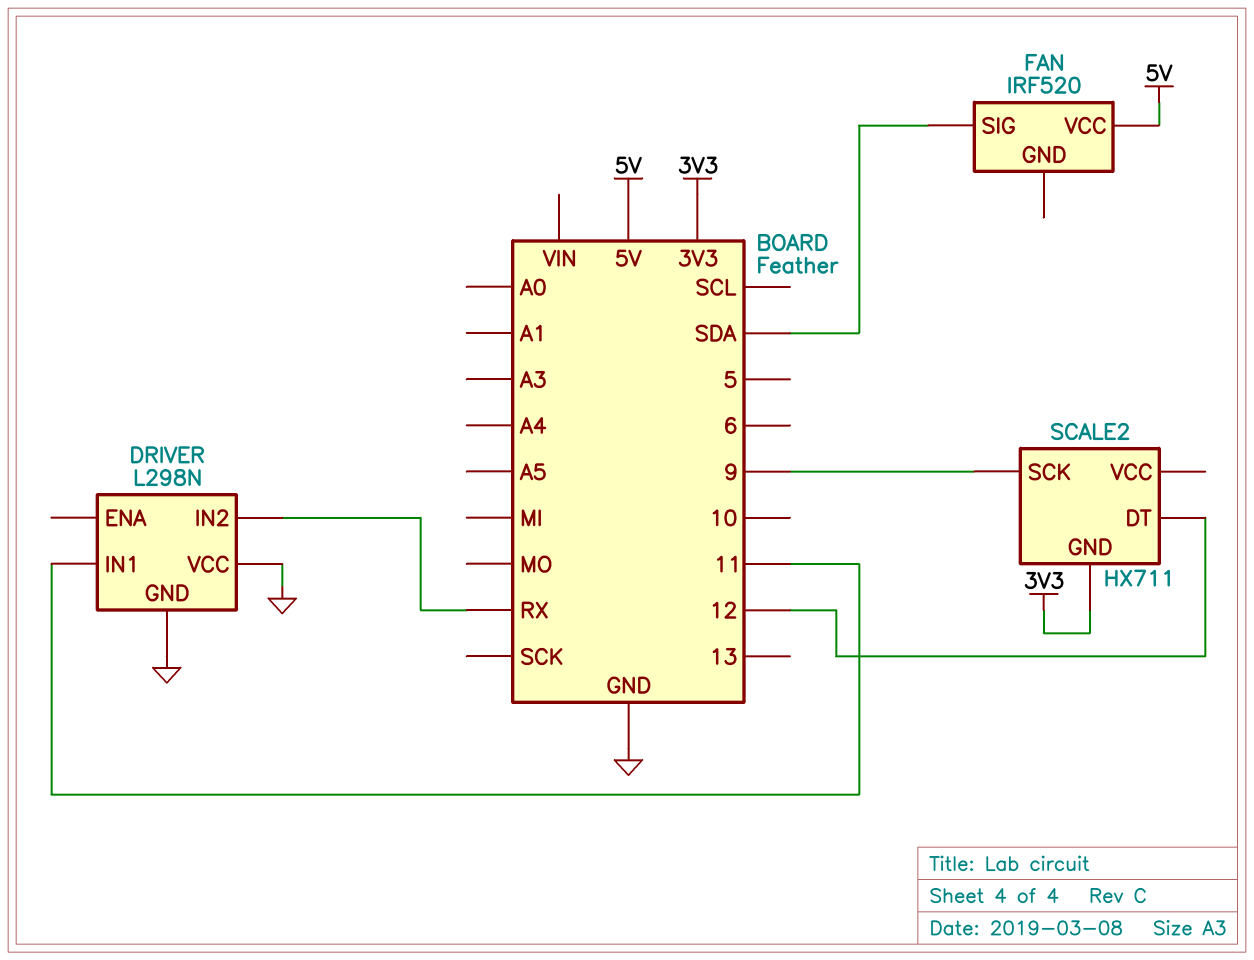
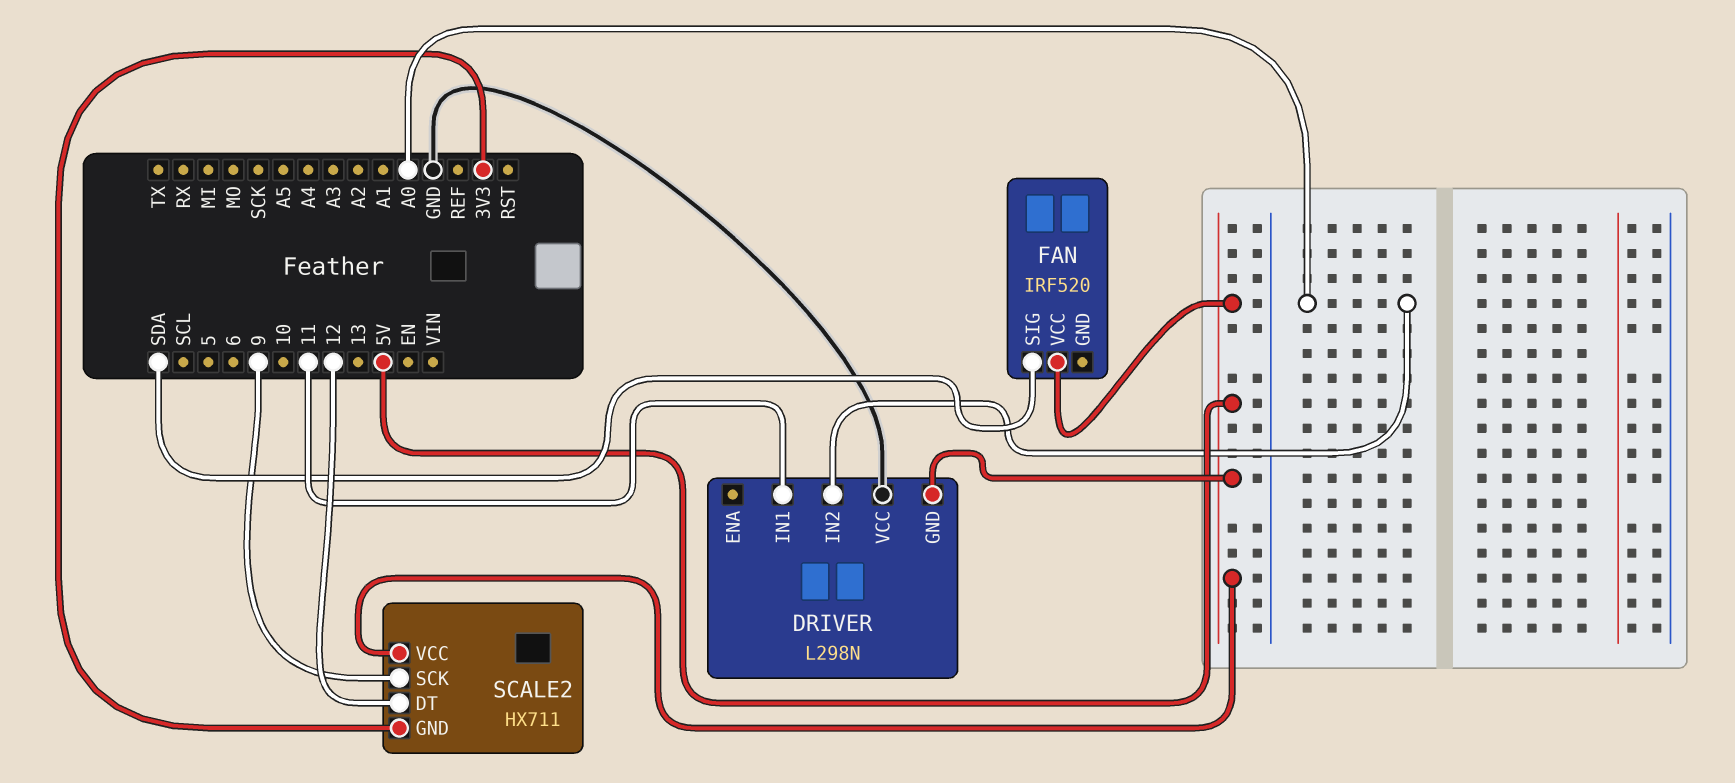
DRIVER pin GND: GND -> 5V
DRIVER pin IN2: RX -> A0
SCALE2 pin VCC: none -> 5V

